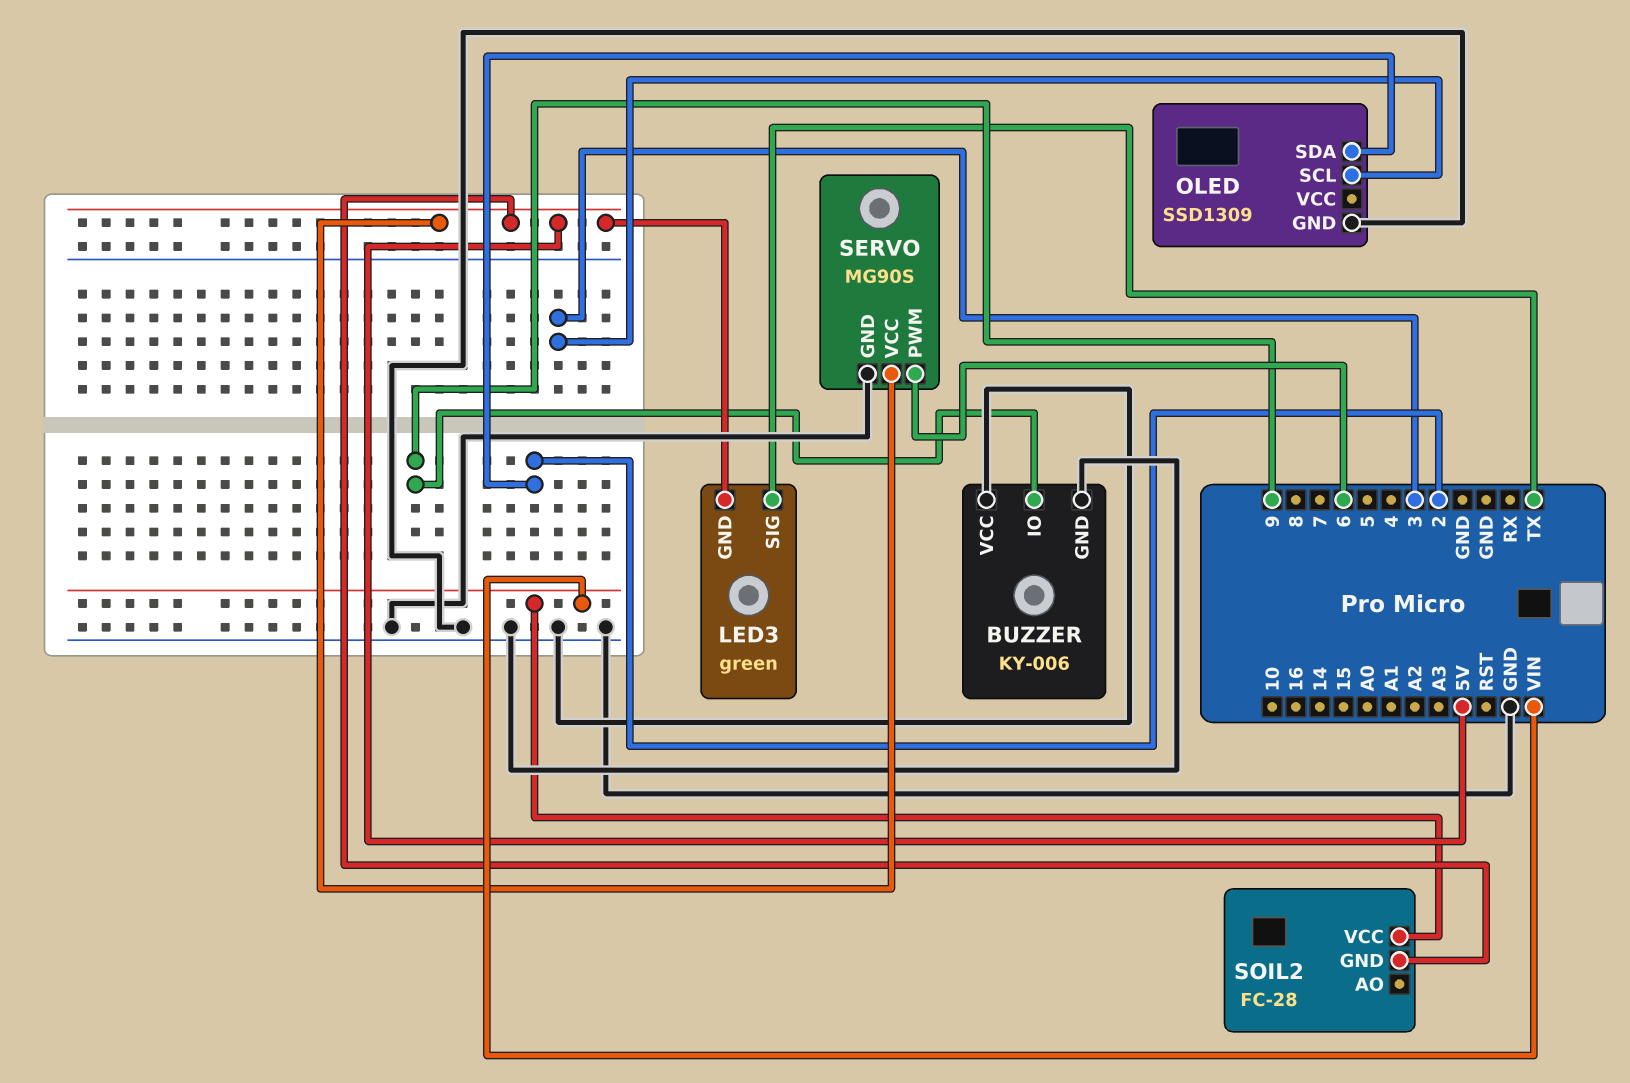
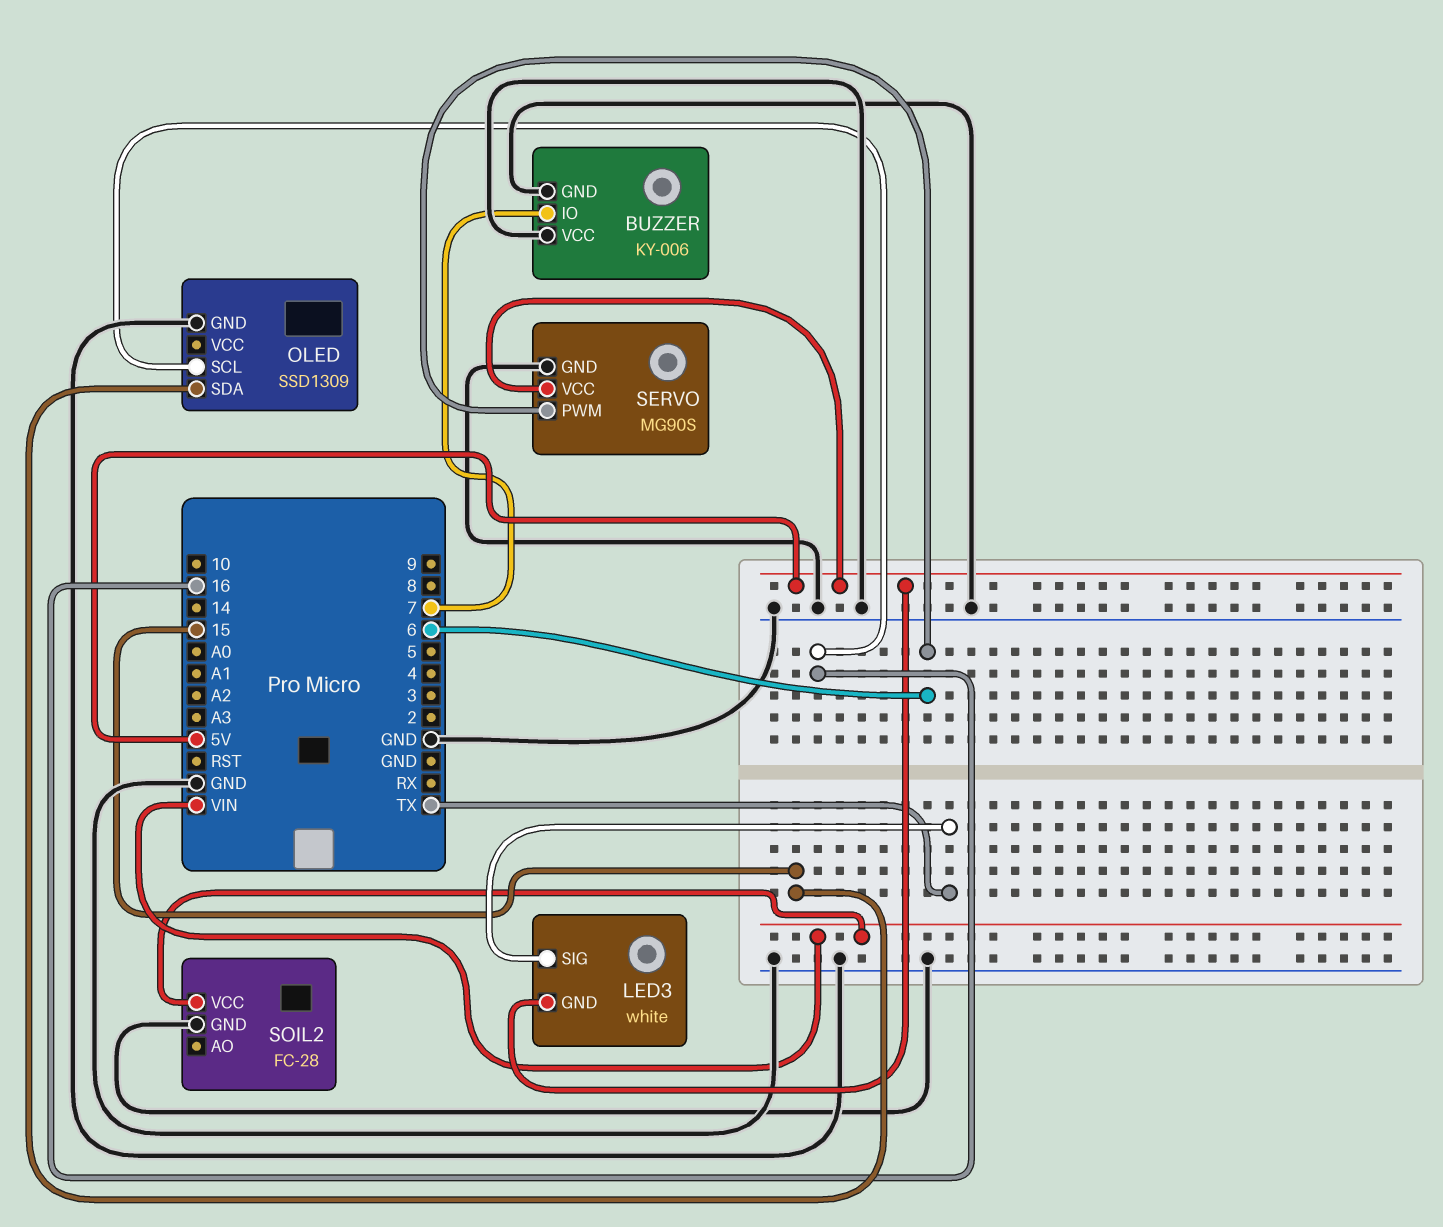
BUZZER pin IO: 9 -> 7
LED3: green -> white
OLED pin SCL: 3 -> 16
OLED pin SDA: 2 -> 15
SOIL2 pin GND: 5V -> GND

